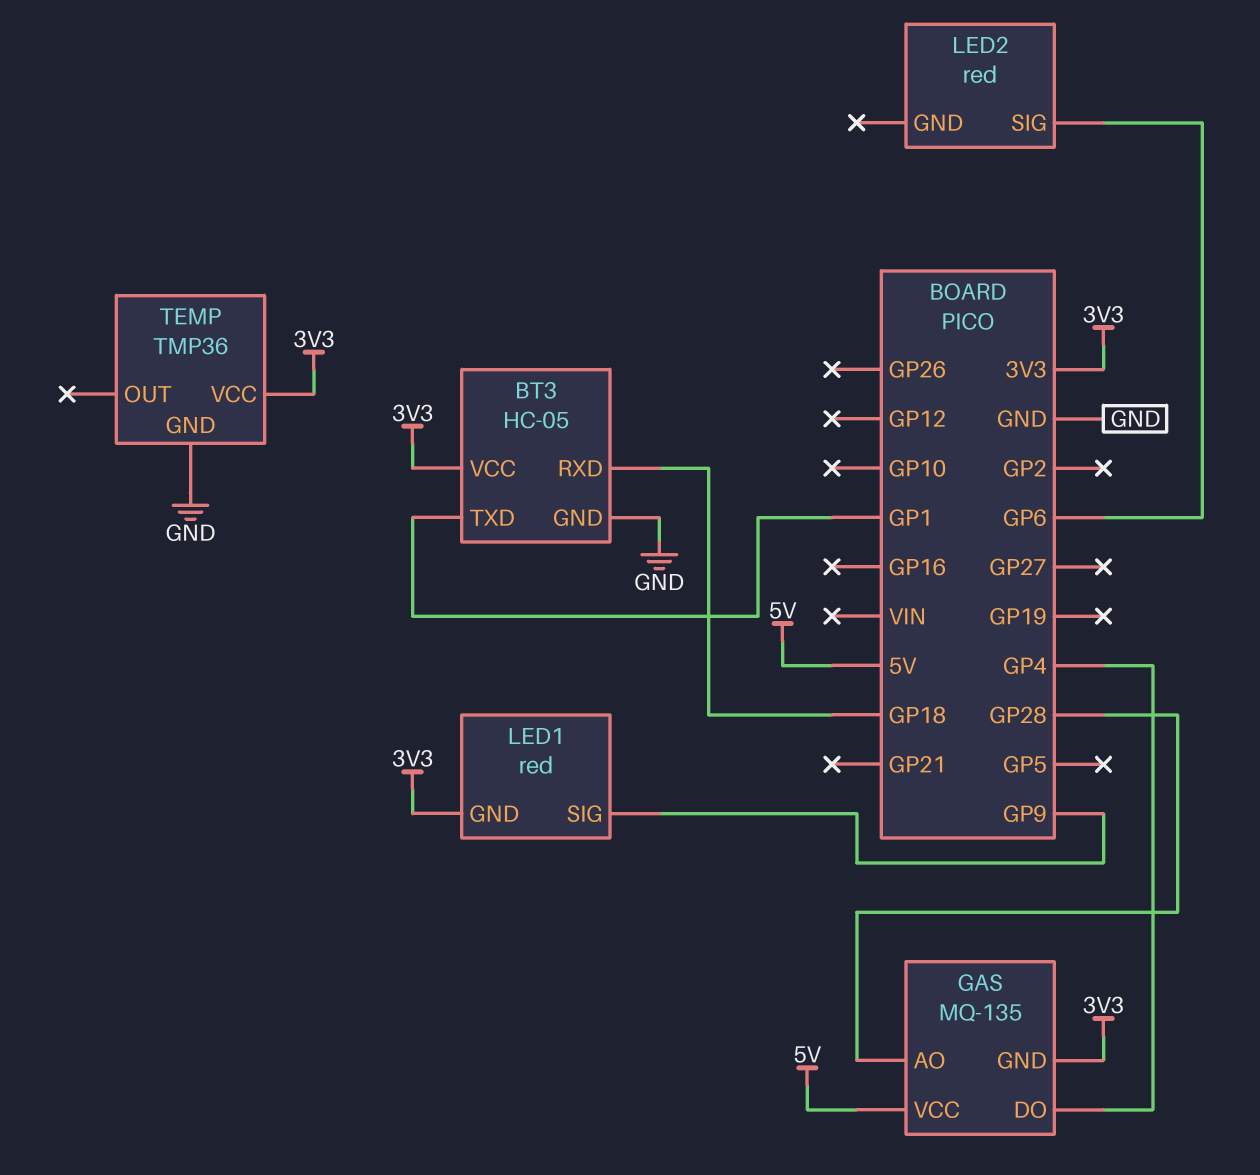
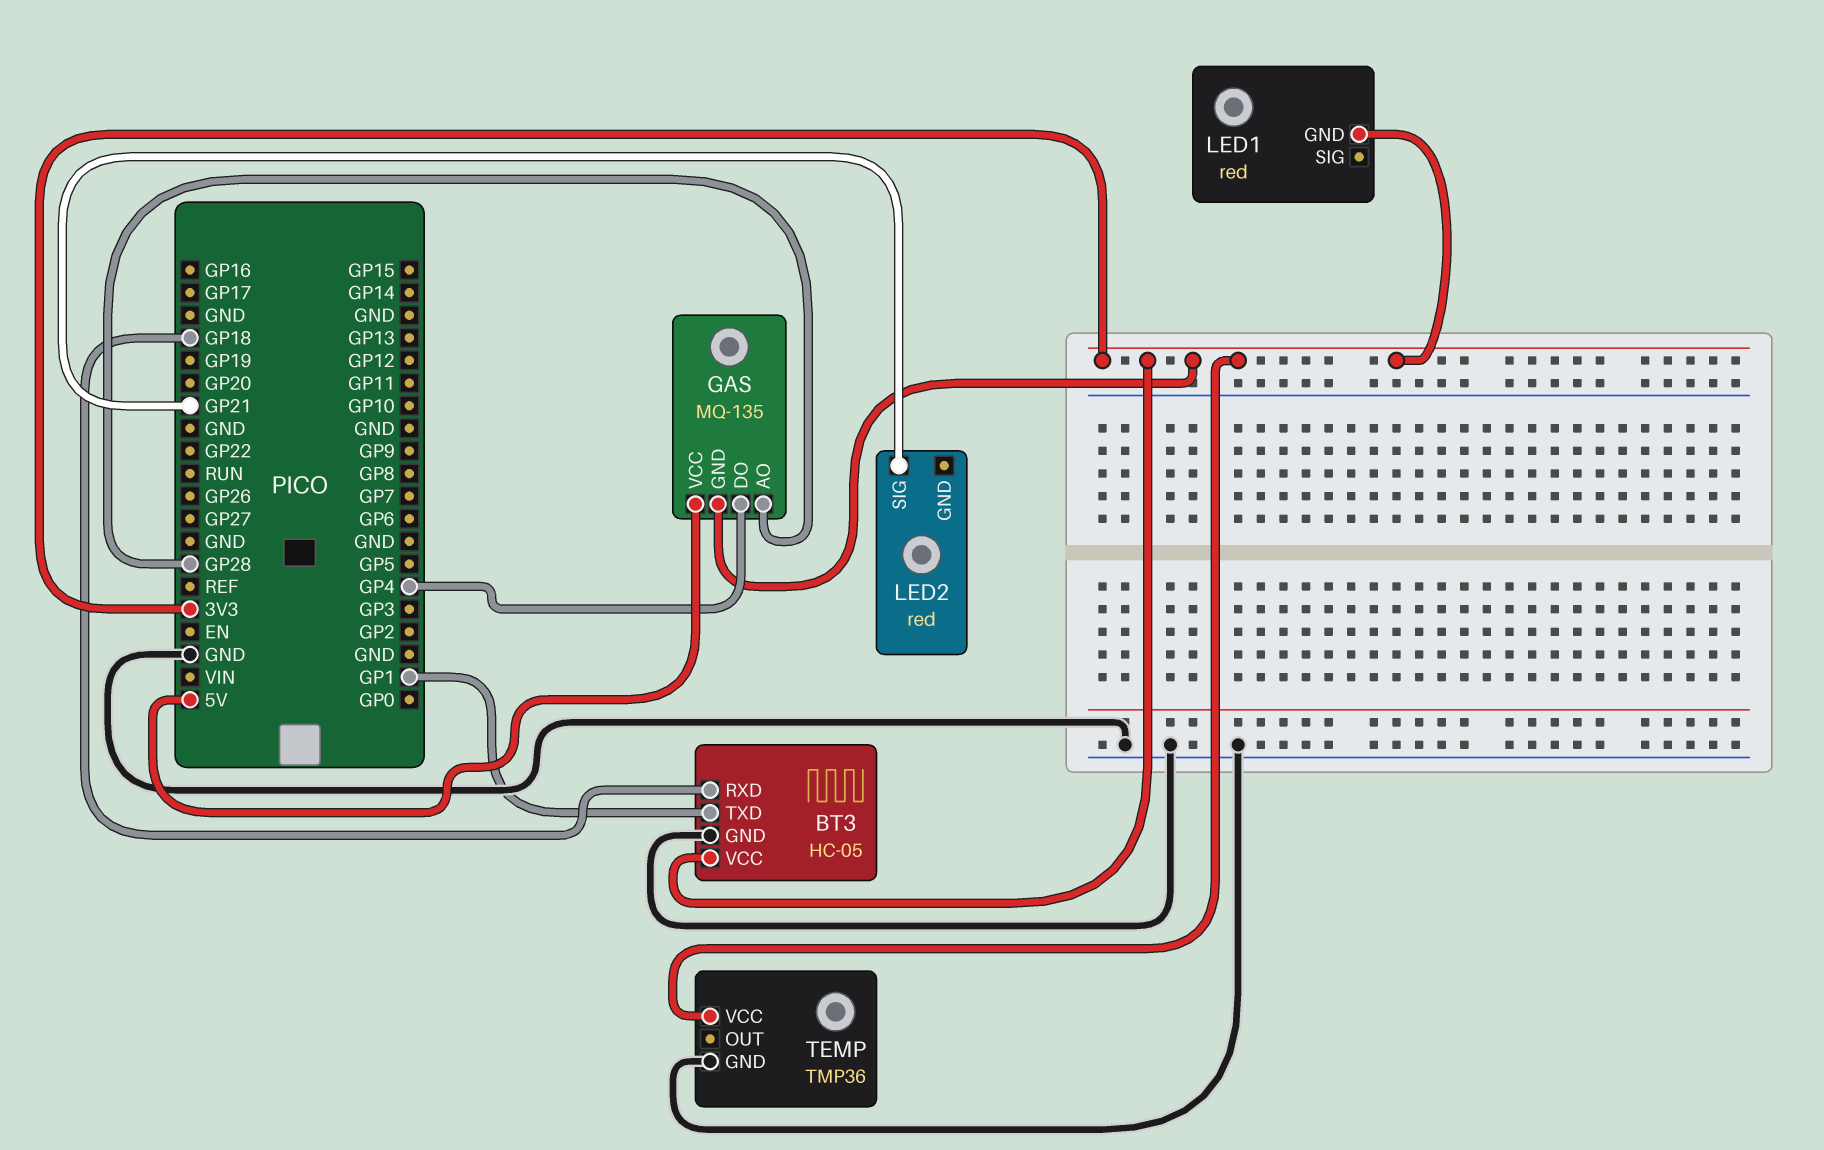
LED1 pin SIG: GP9 -> none
LED2 pin SIG: GP6 -> GP21

